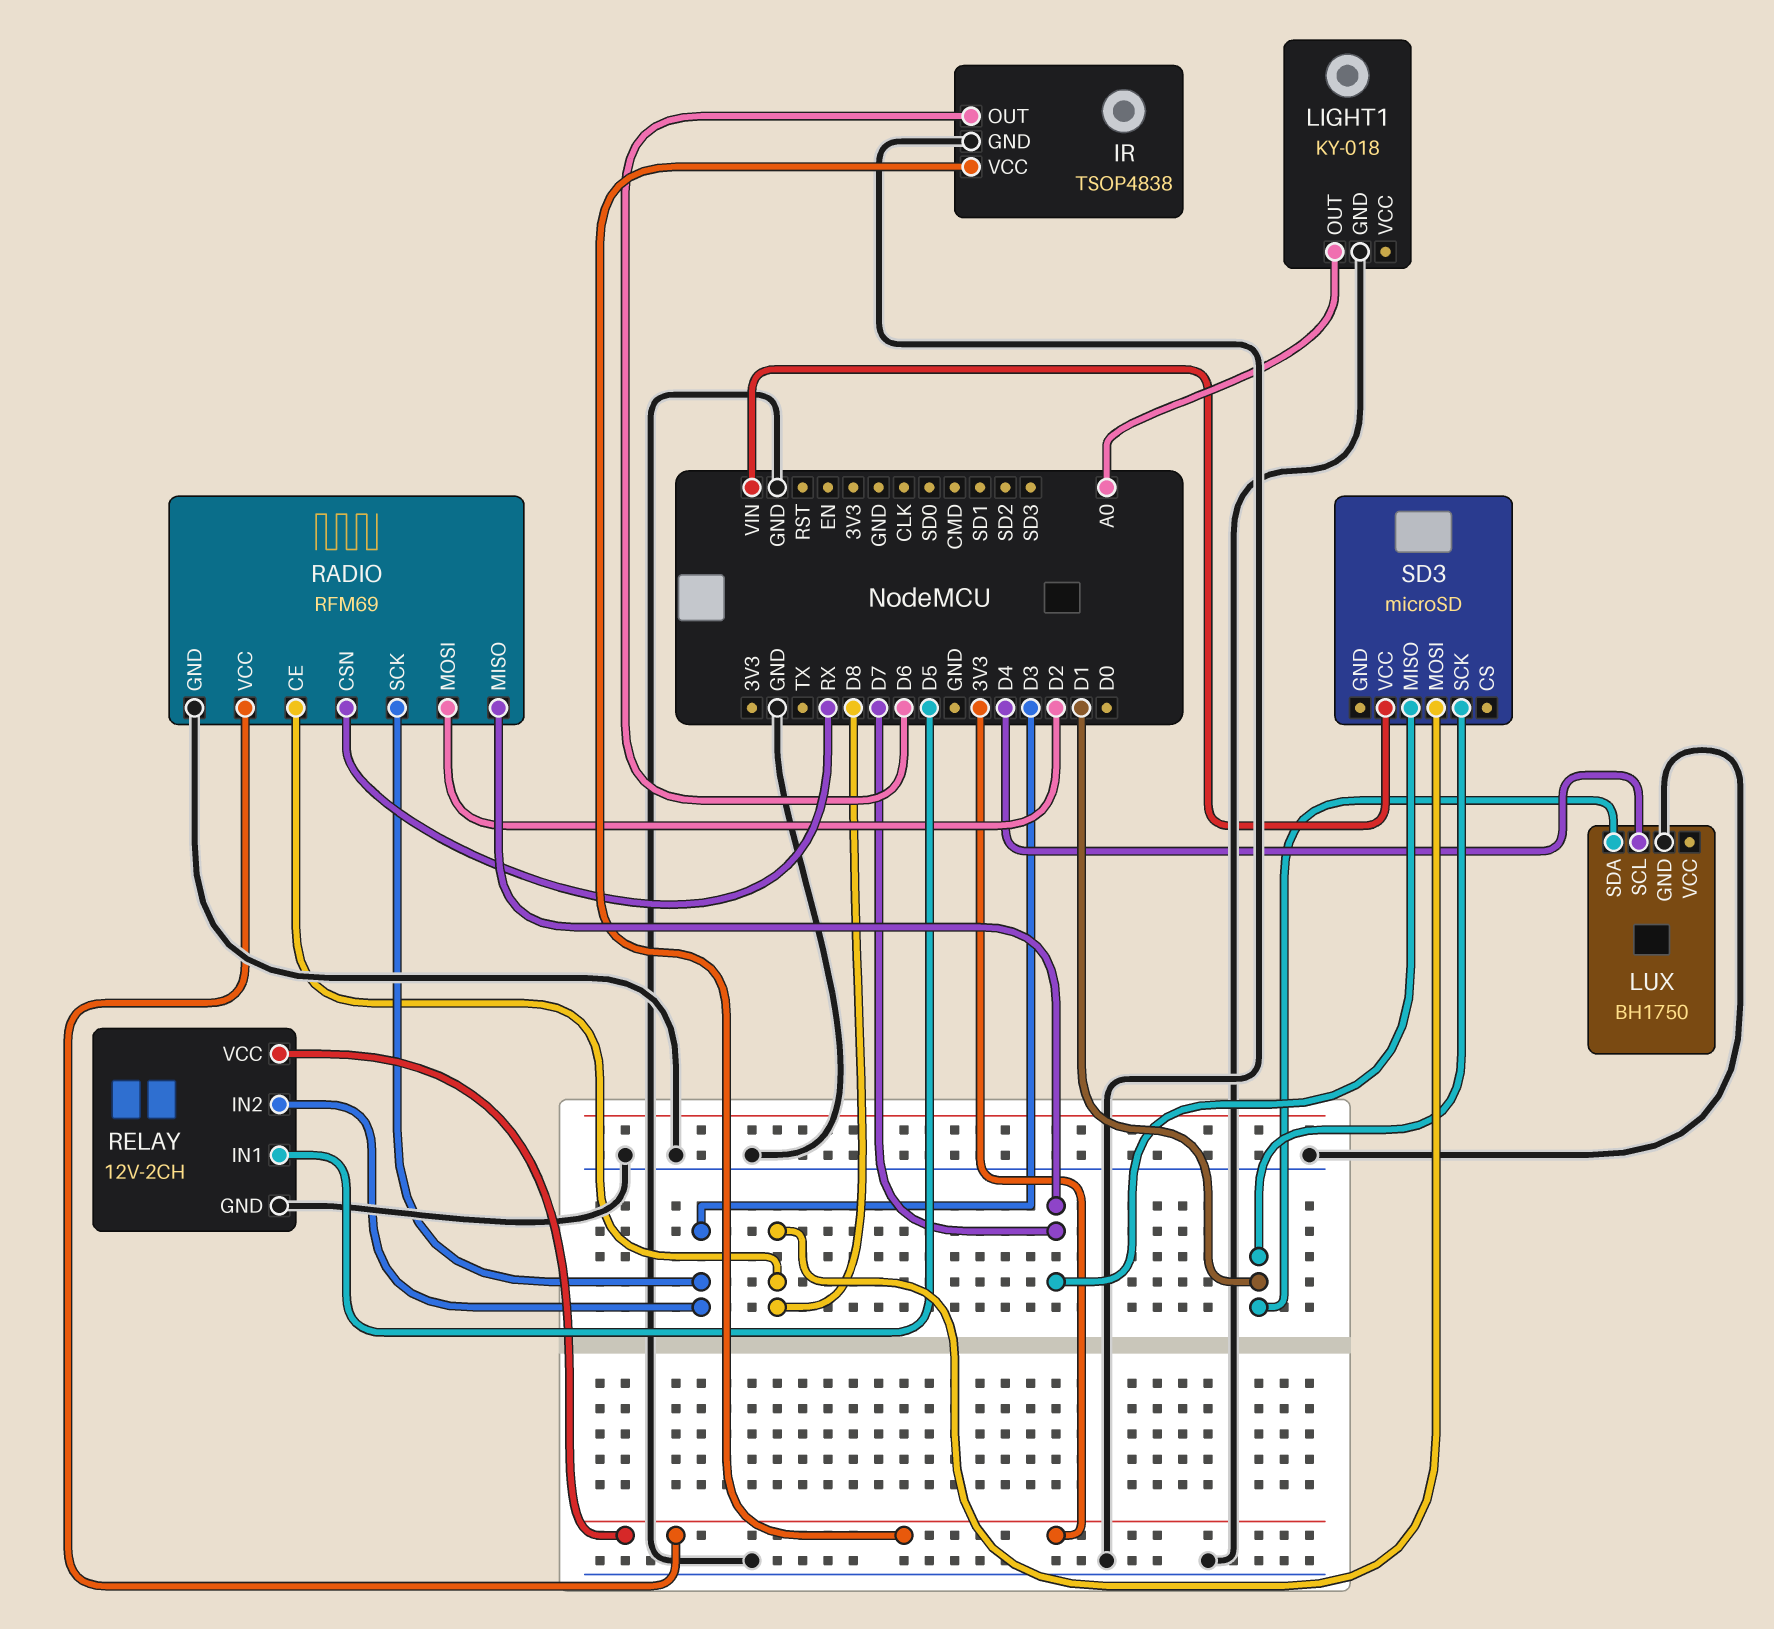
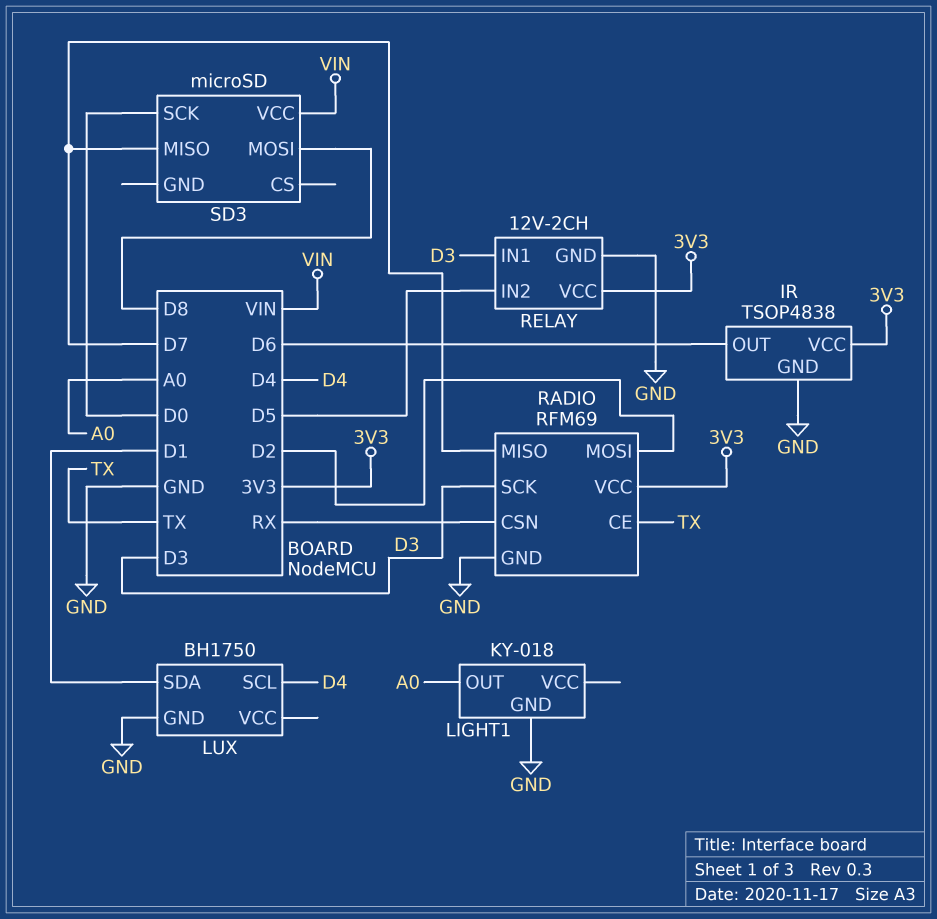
RADIO pin CE: D8 -> TX
RELAY pin IN1: D5 -> D3
RELAY pin IN2: D3 -> D5
SD3 pin SCK: D1 -> D0

